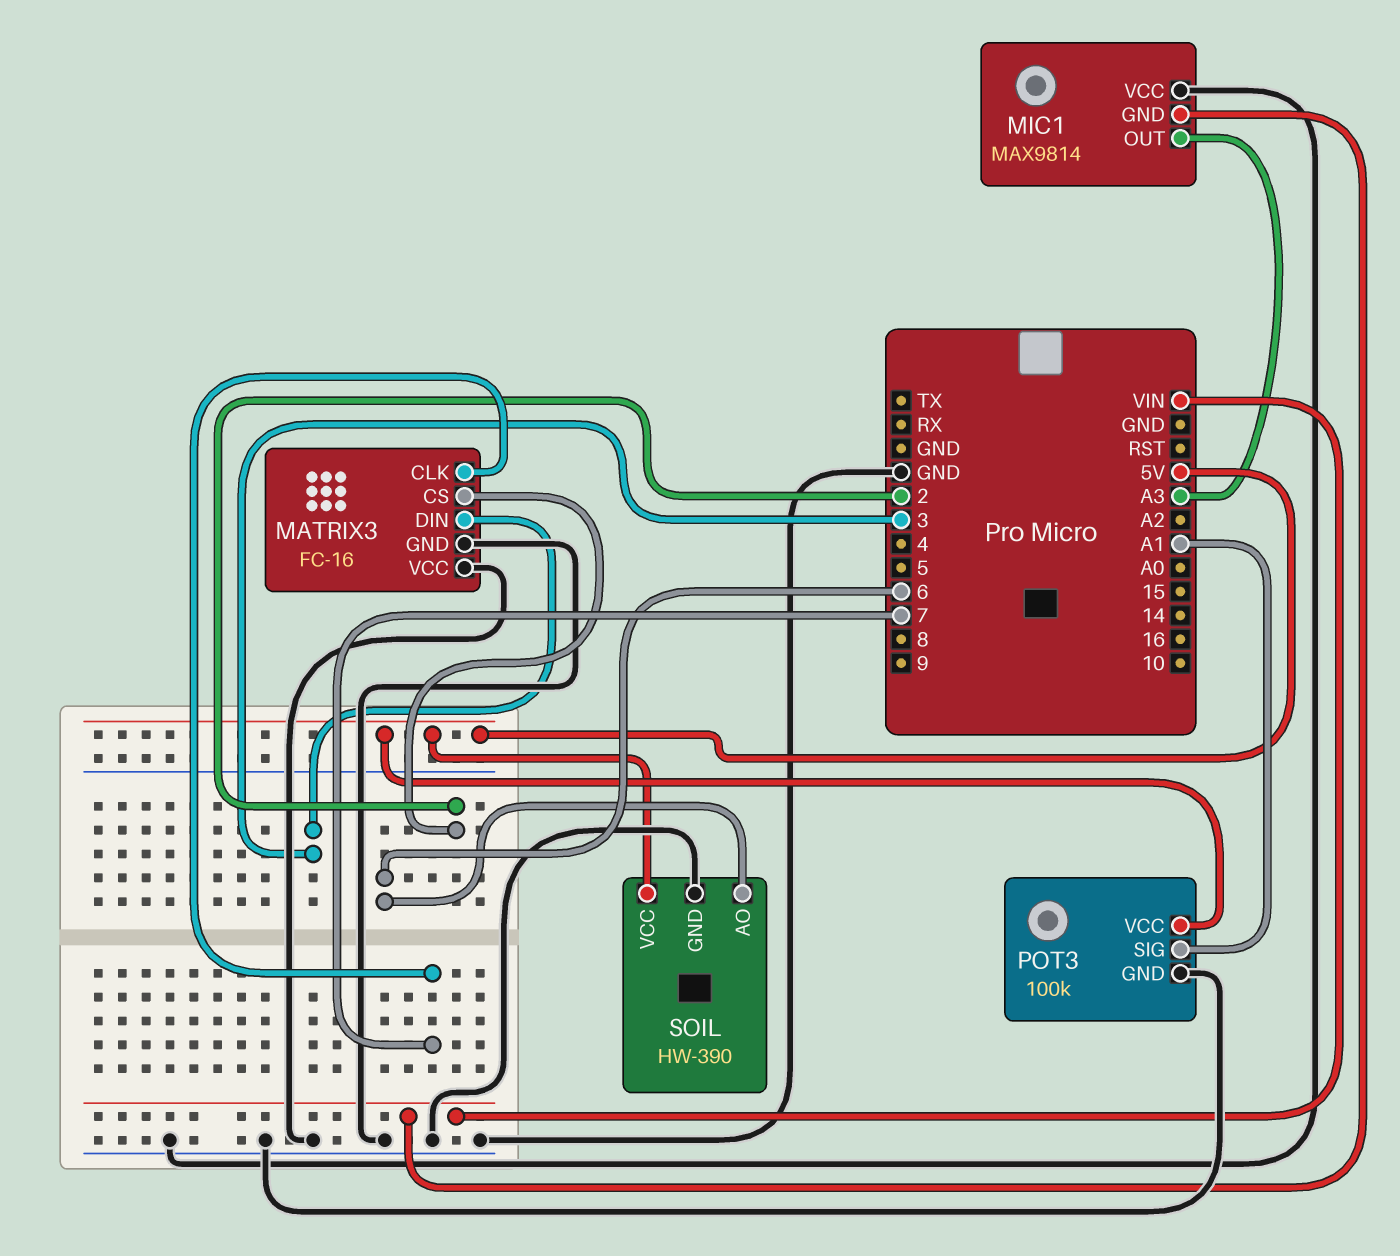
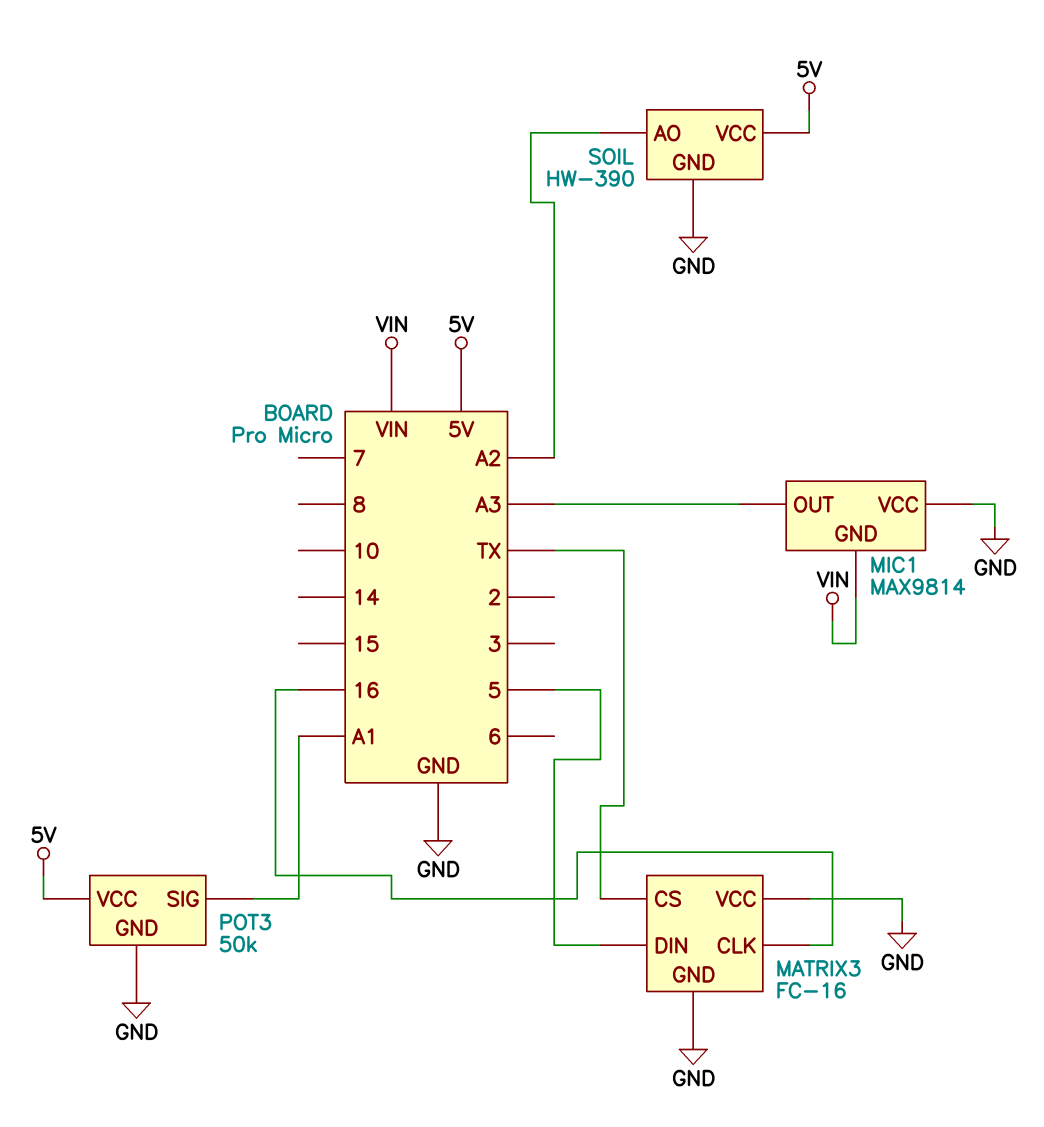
MATRIX3 pin CLK: 7 -> 16
MATRIX3 pin CS: 2 -> TX
MATRIX3 pin DIN: 3 -> 5
POT3: 100k -> 50k
SOIL pin AO: 6 -> A2

